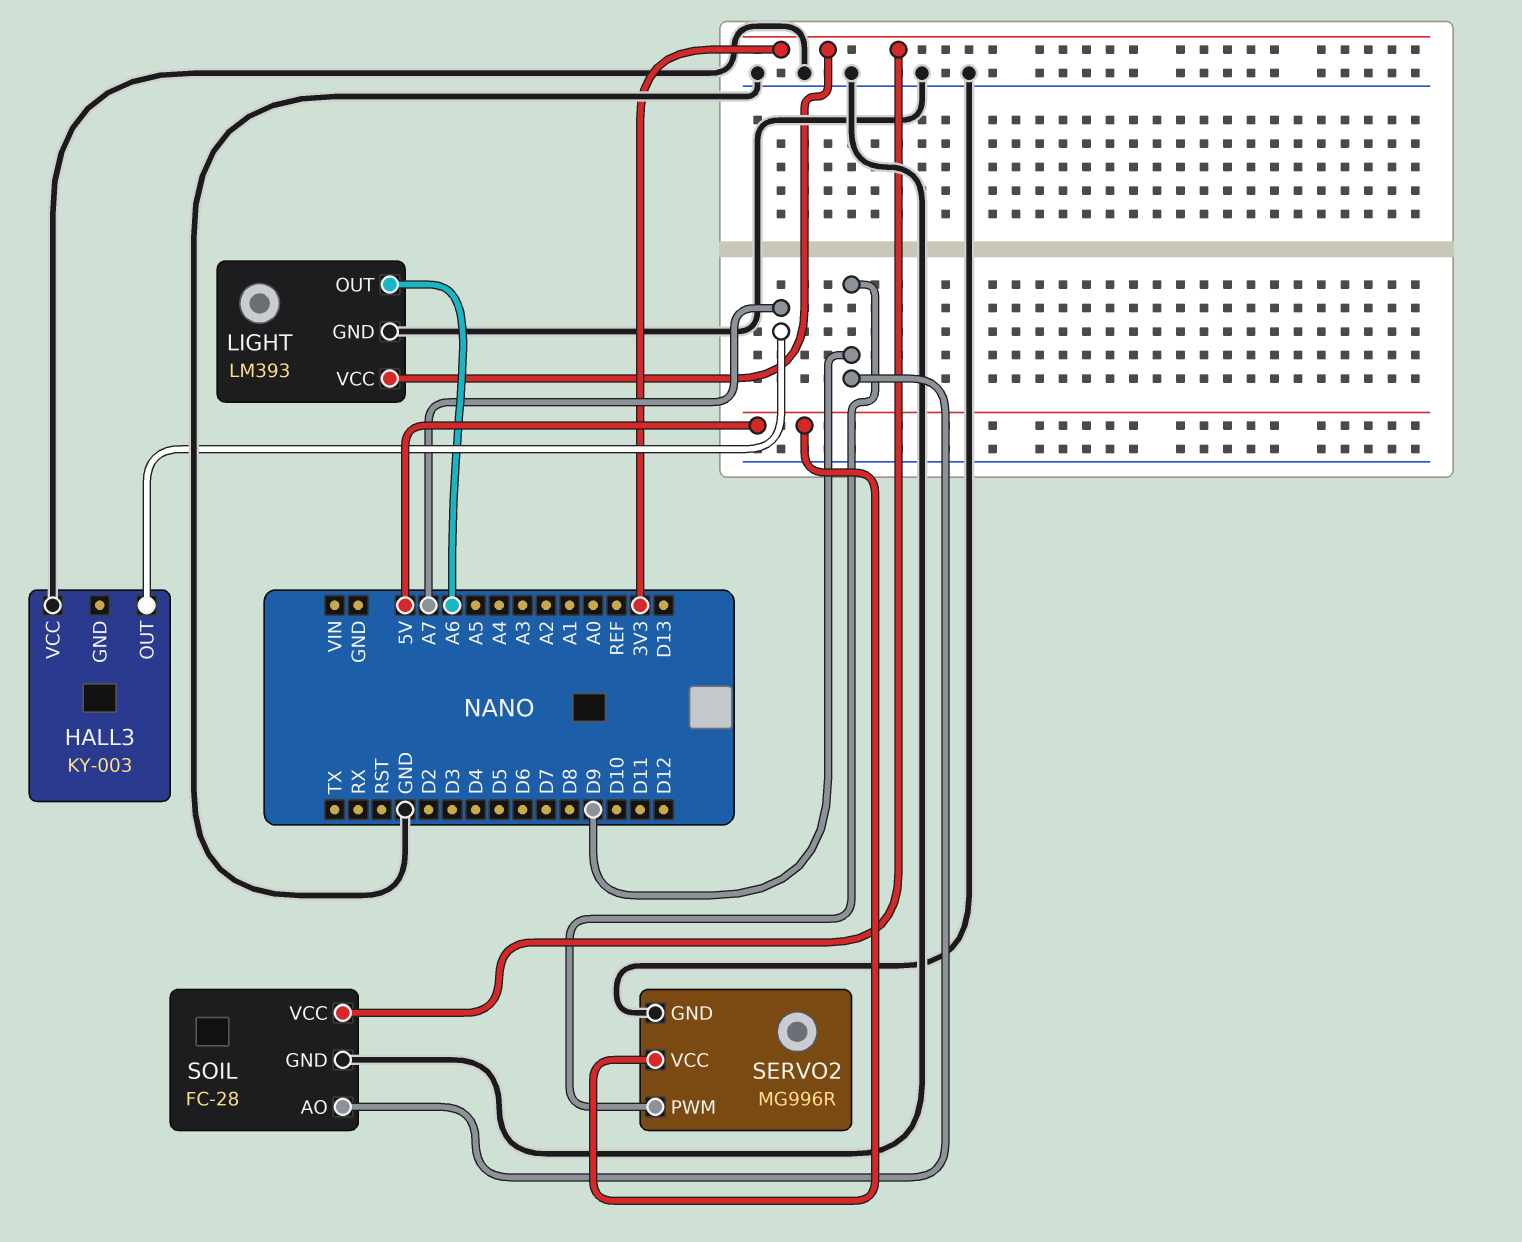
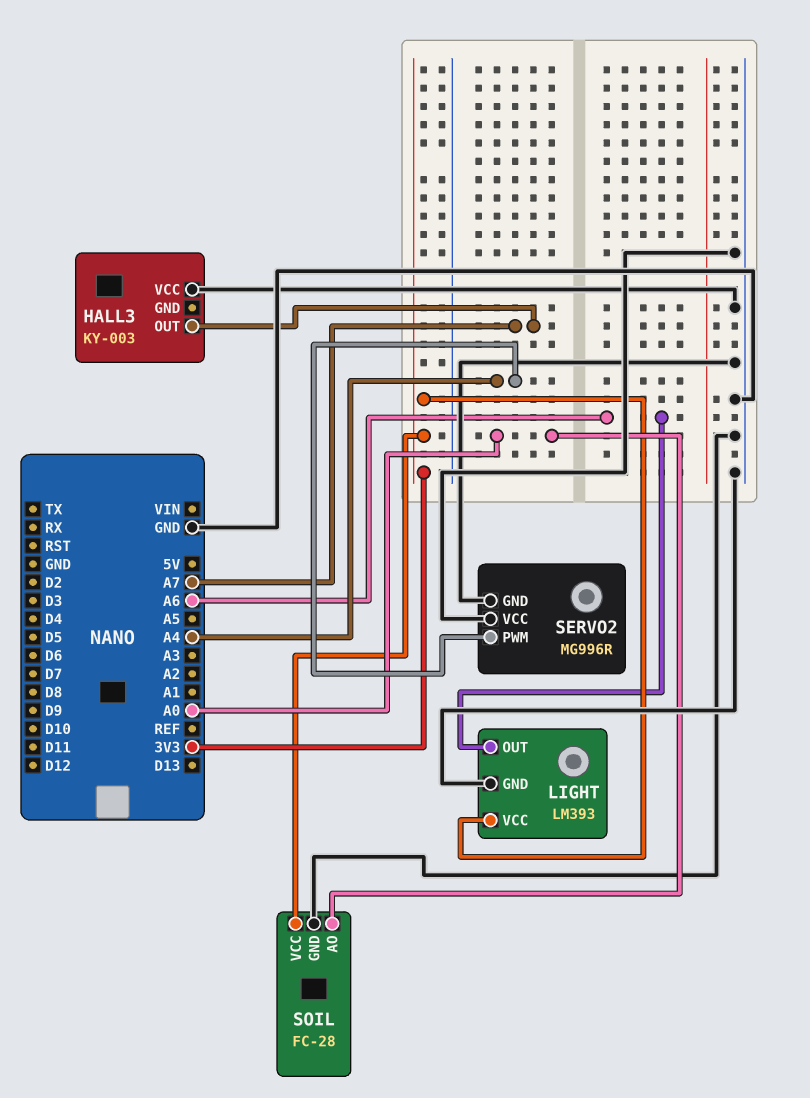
SERVO2 pin PWM: D9 -> A4
SERVO2 pin VCC: 5V -> GND
SOIL pin AO: D9 -> A0

